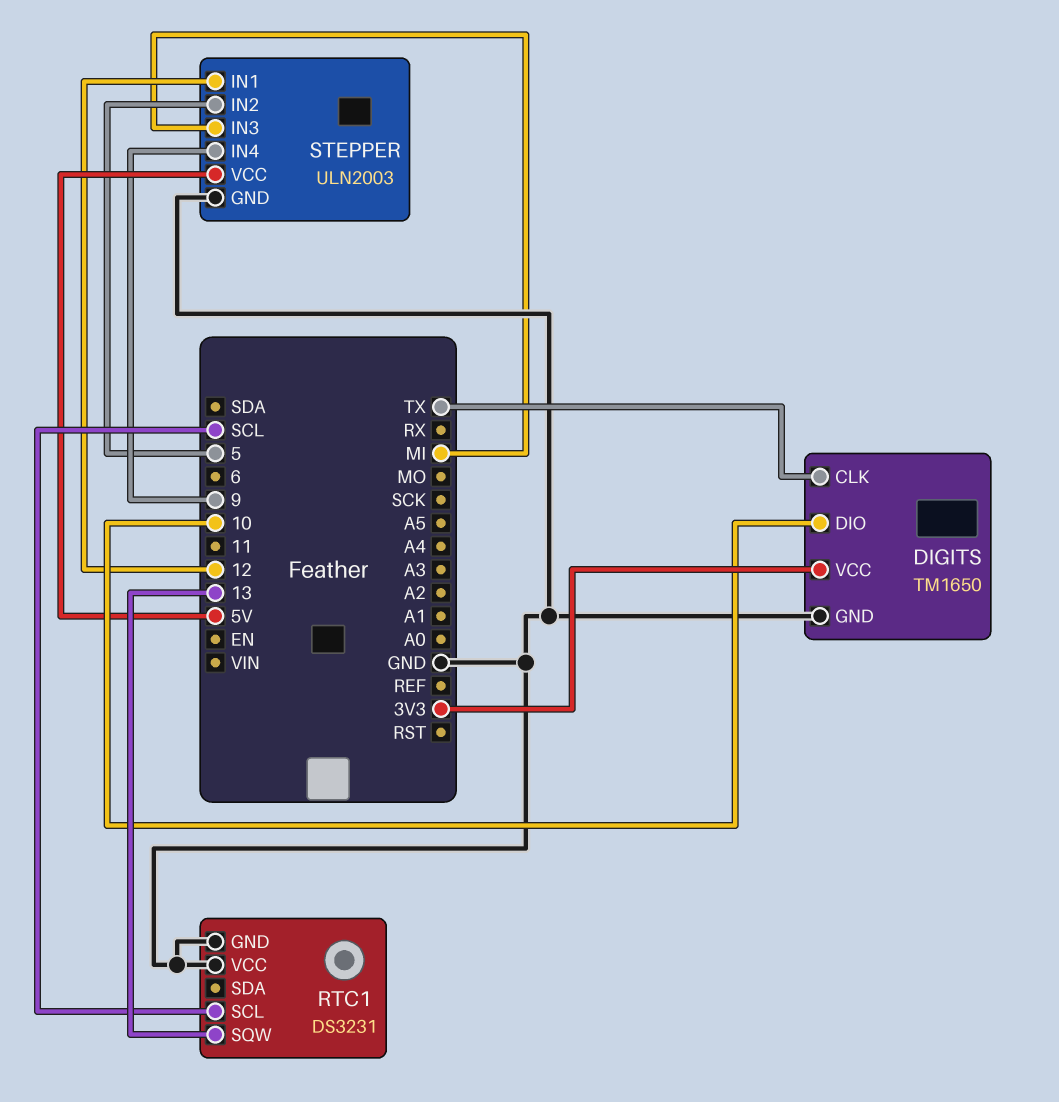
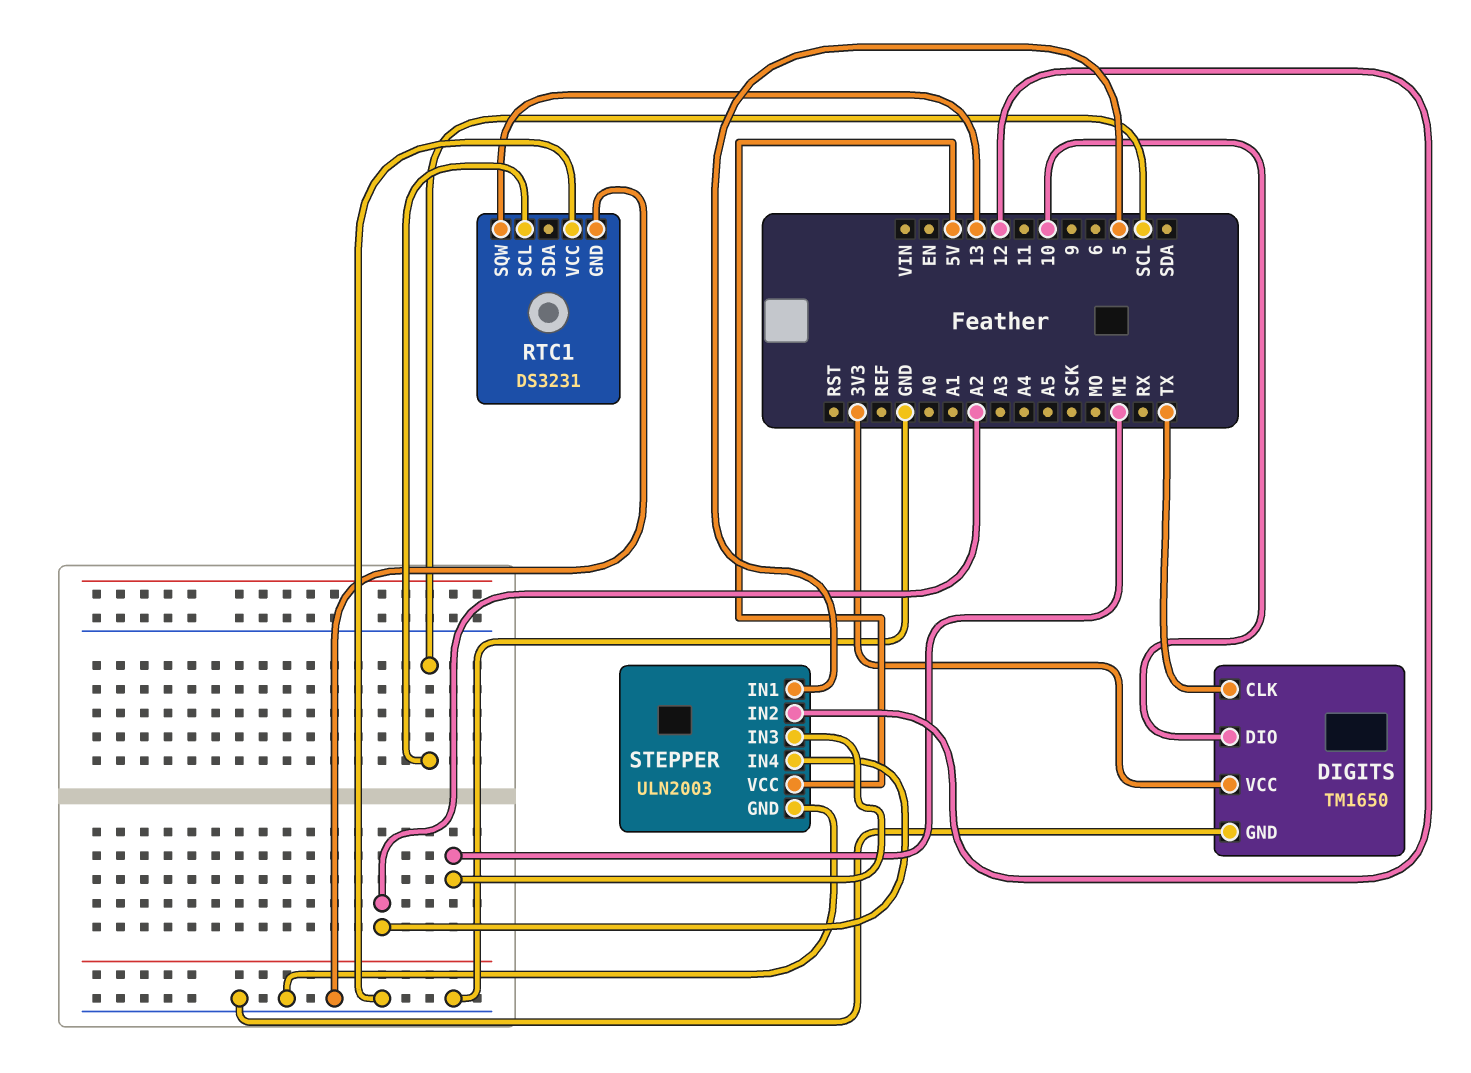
STEPPER pin IN1: 12 -> 5
STEPPER pin IN2: 5 -> 12
STEPPER pin IN4: 9 -> A2

